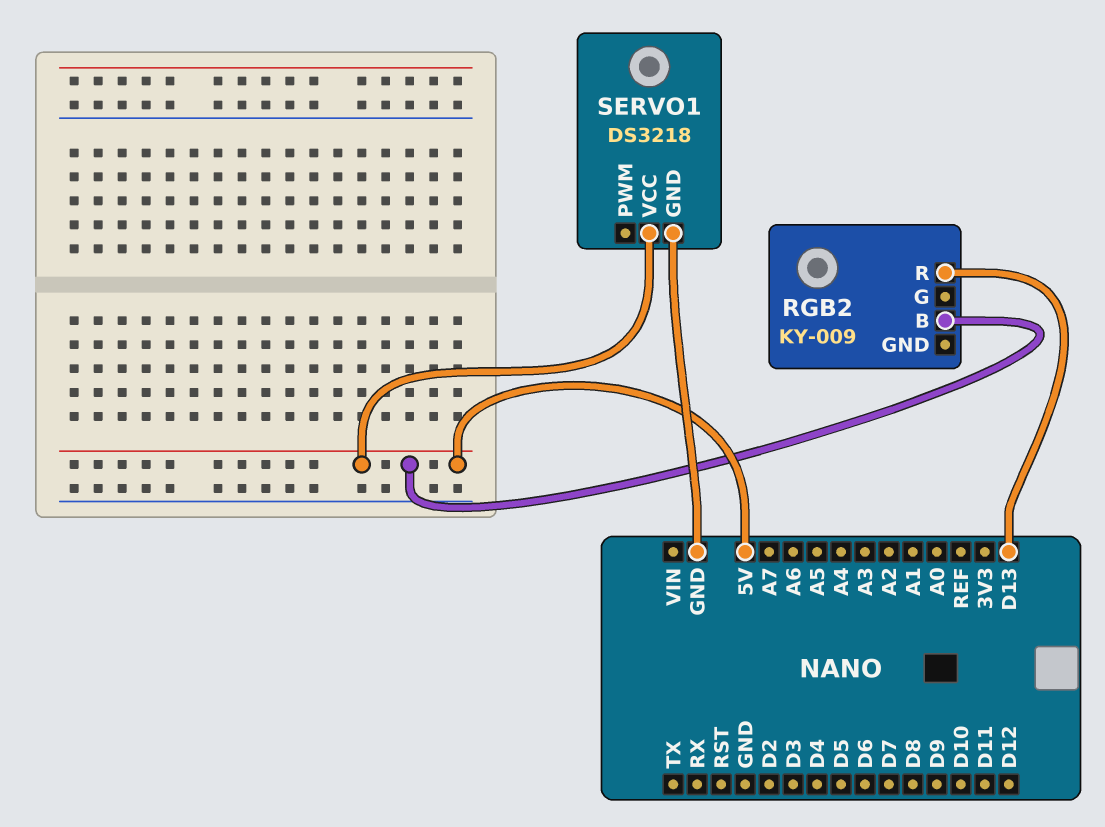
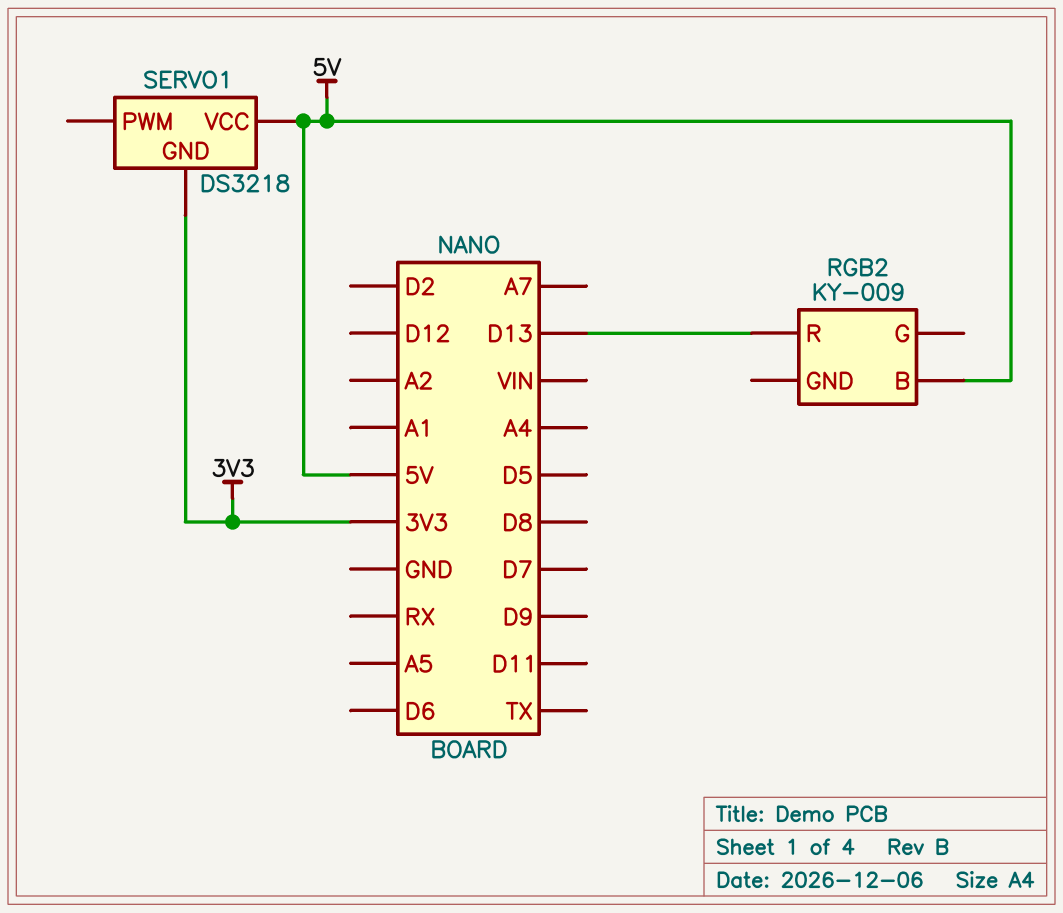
SERVO1 pin GND: GND -> 3V3

